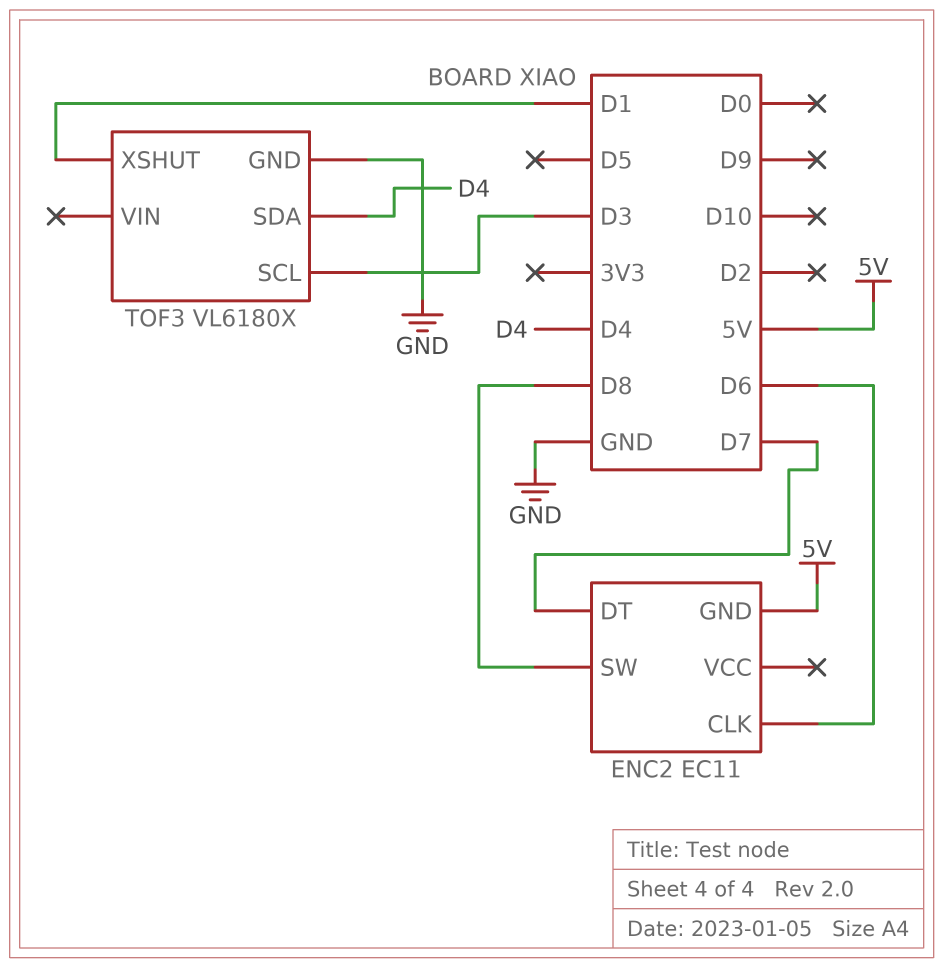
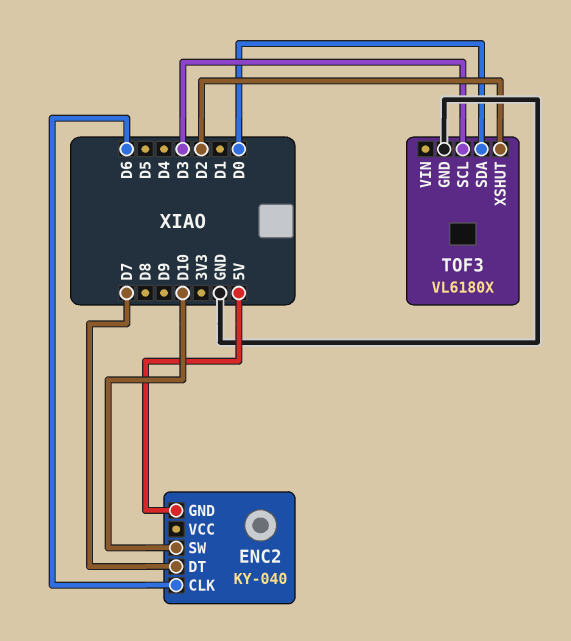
ENC2: EC11 -> KY-040
ENC2 pin SW: D8 -> D10
TOF3 pin SDA: D4 -> D0
TOF3 pin XSHUT: D1 -> D2

